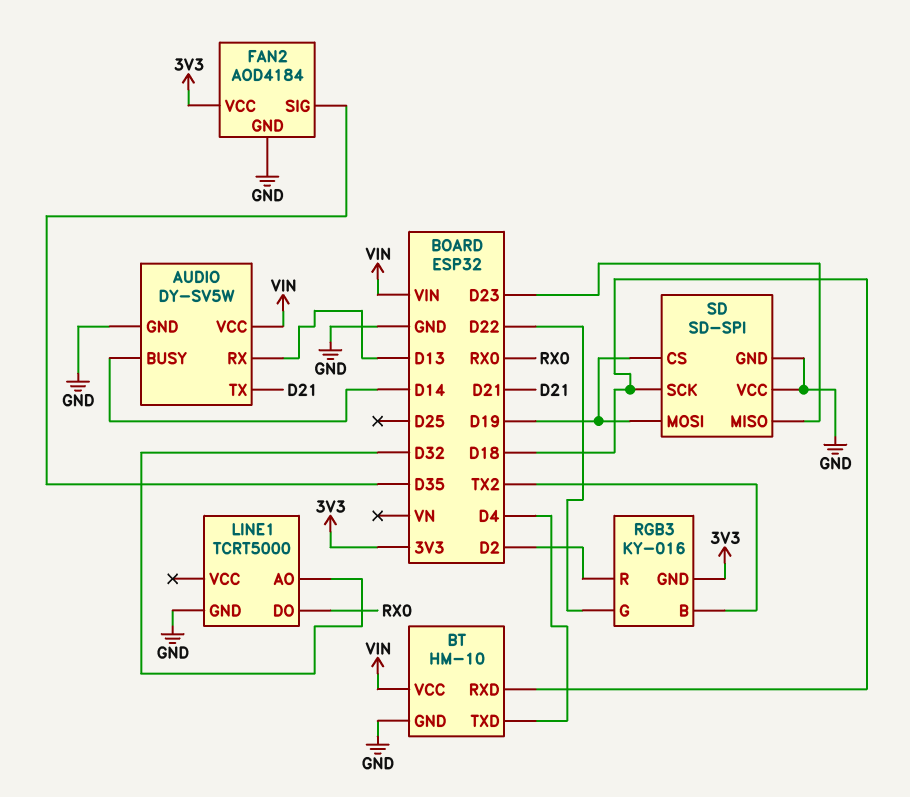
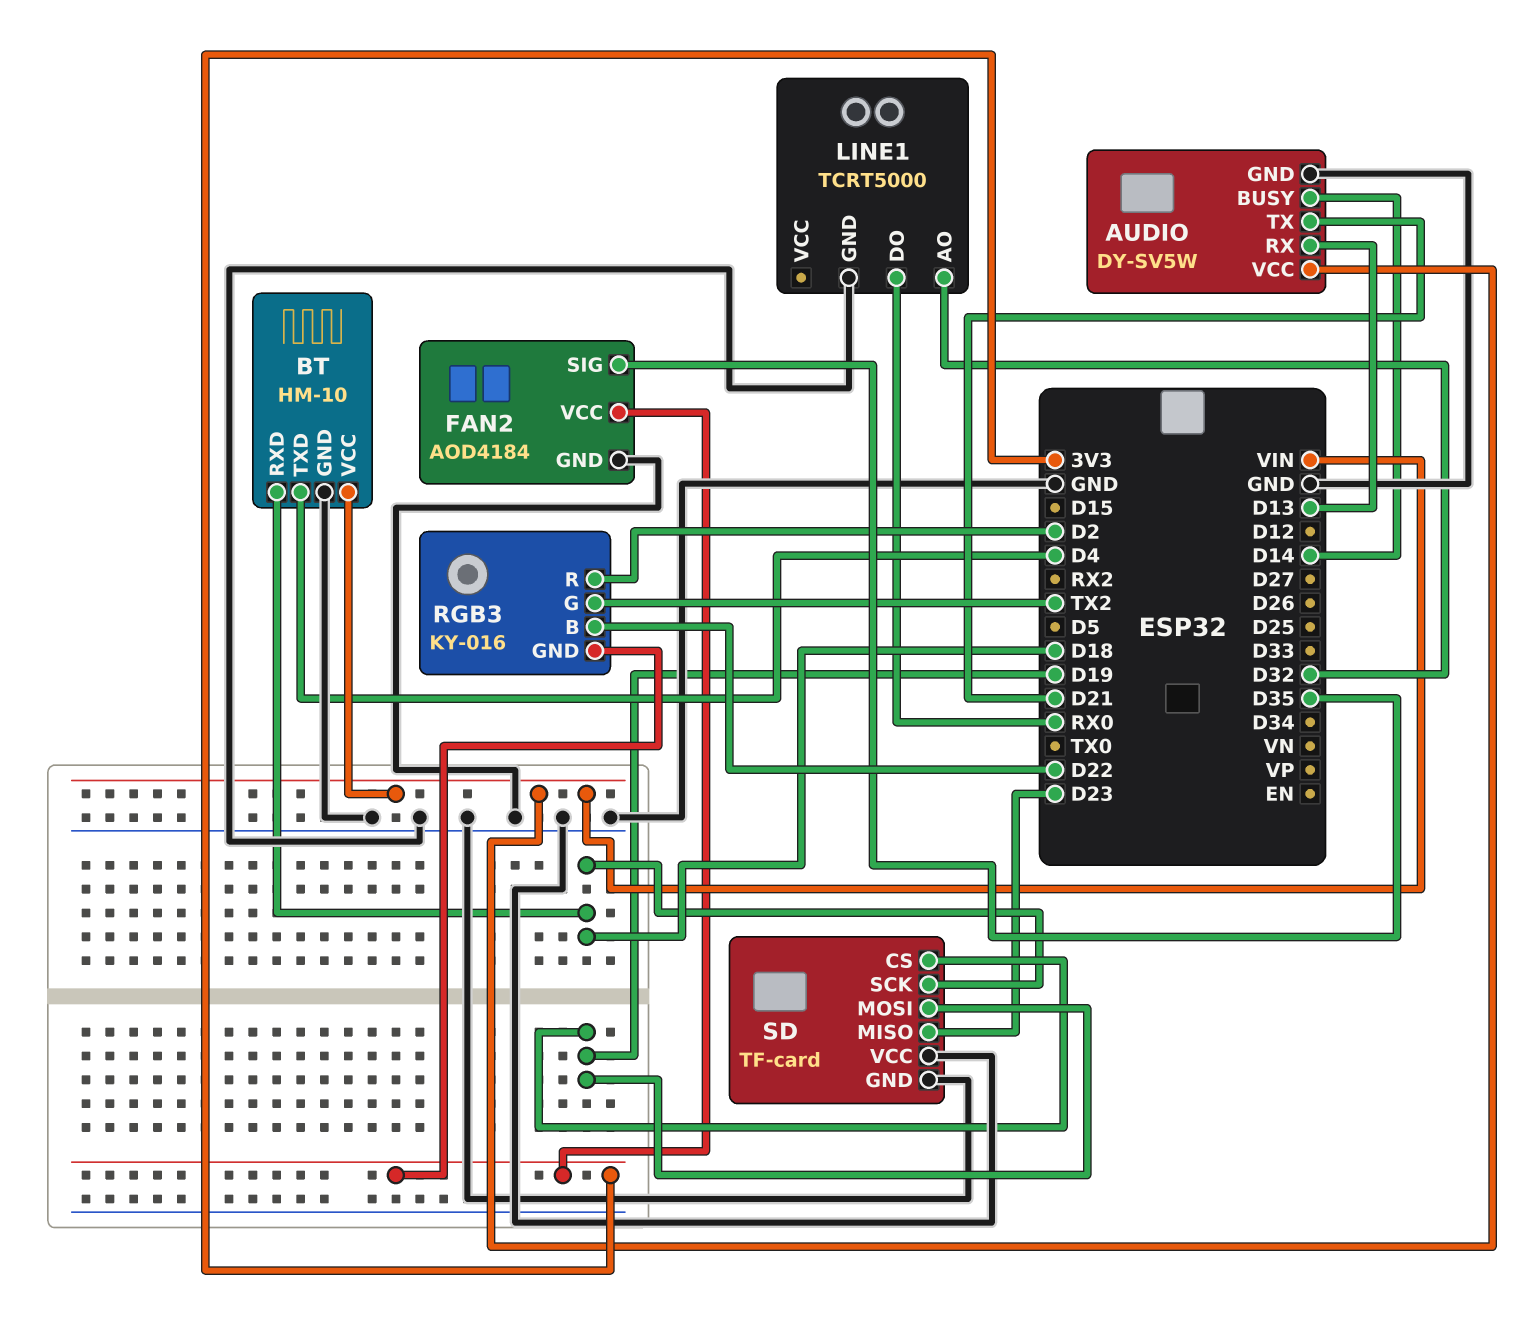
RGB3 pin B: TX2 -> D22
RGB3 pin G: D22 -> TX2
SD: SD-SPI -> TF-card

